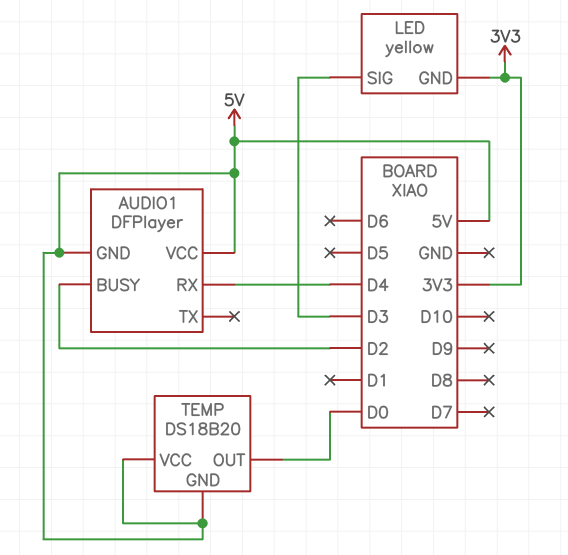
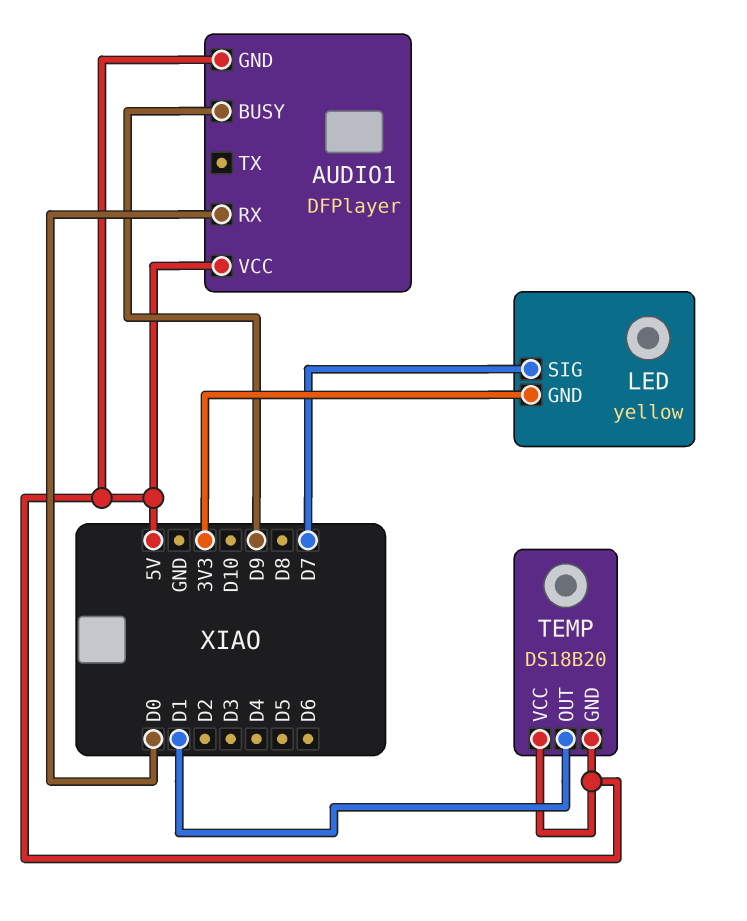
AUDIO1 pin BUSY: D2 -> D9
AUDIO1 pin RX: D4 -> D0
LED pin SIG: D3 -> D7
TEMP pin OUT: D0 -> D1

